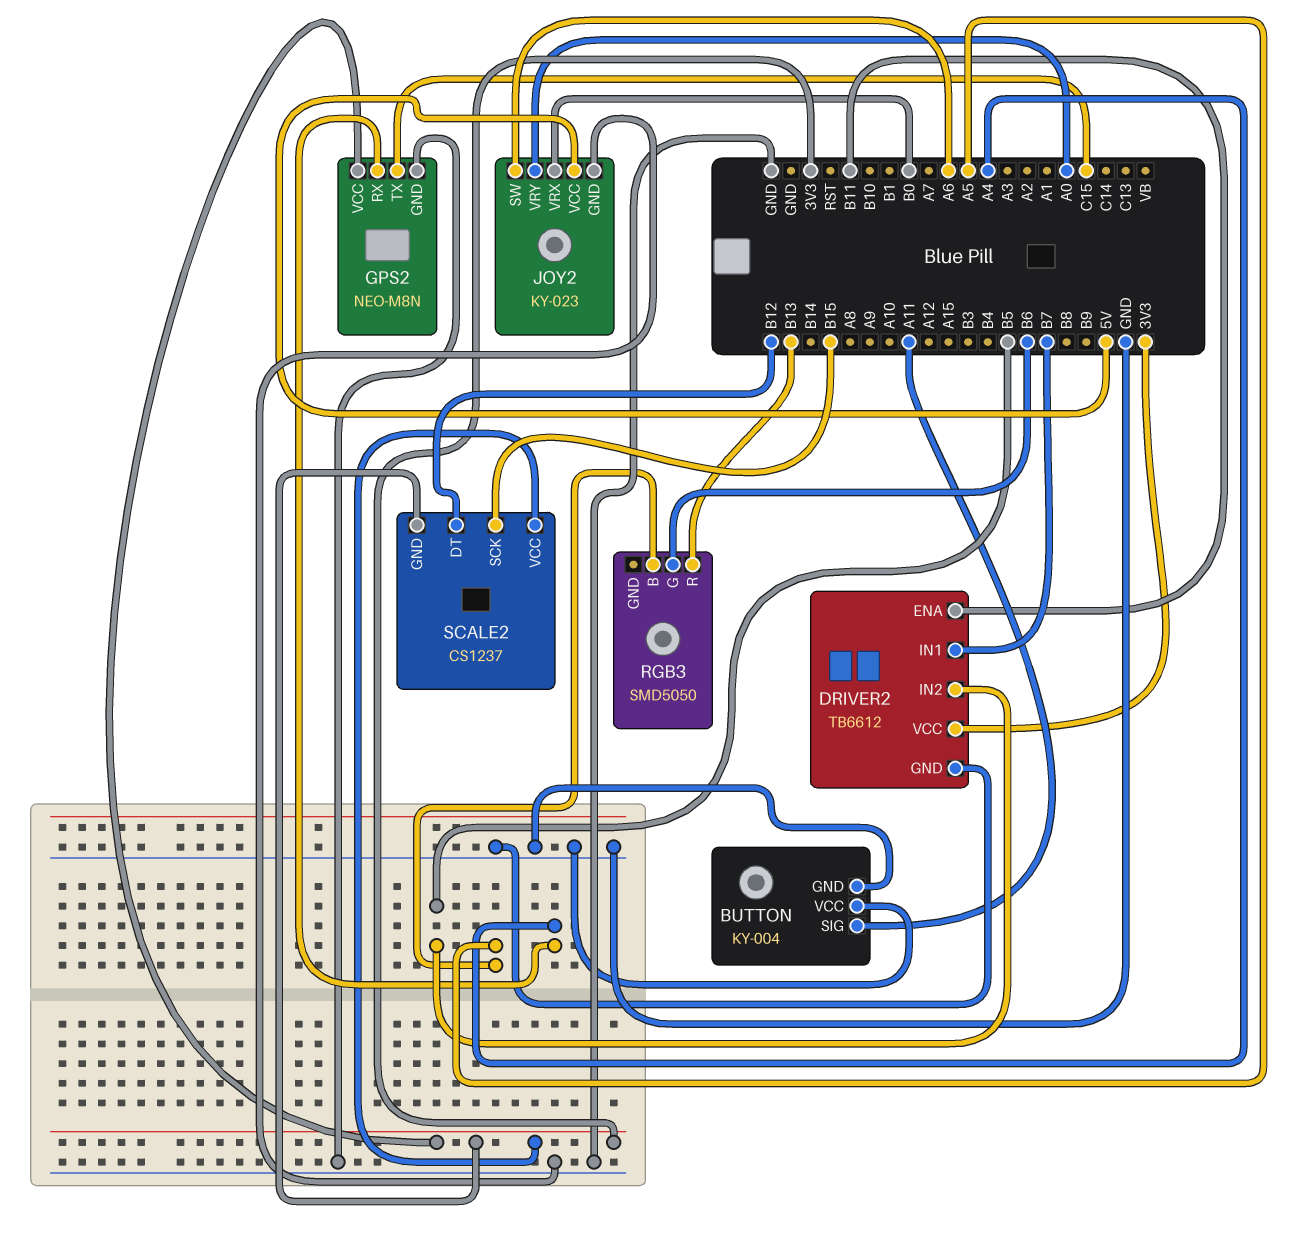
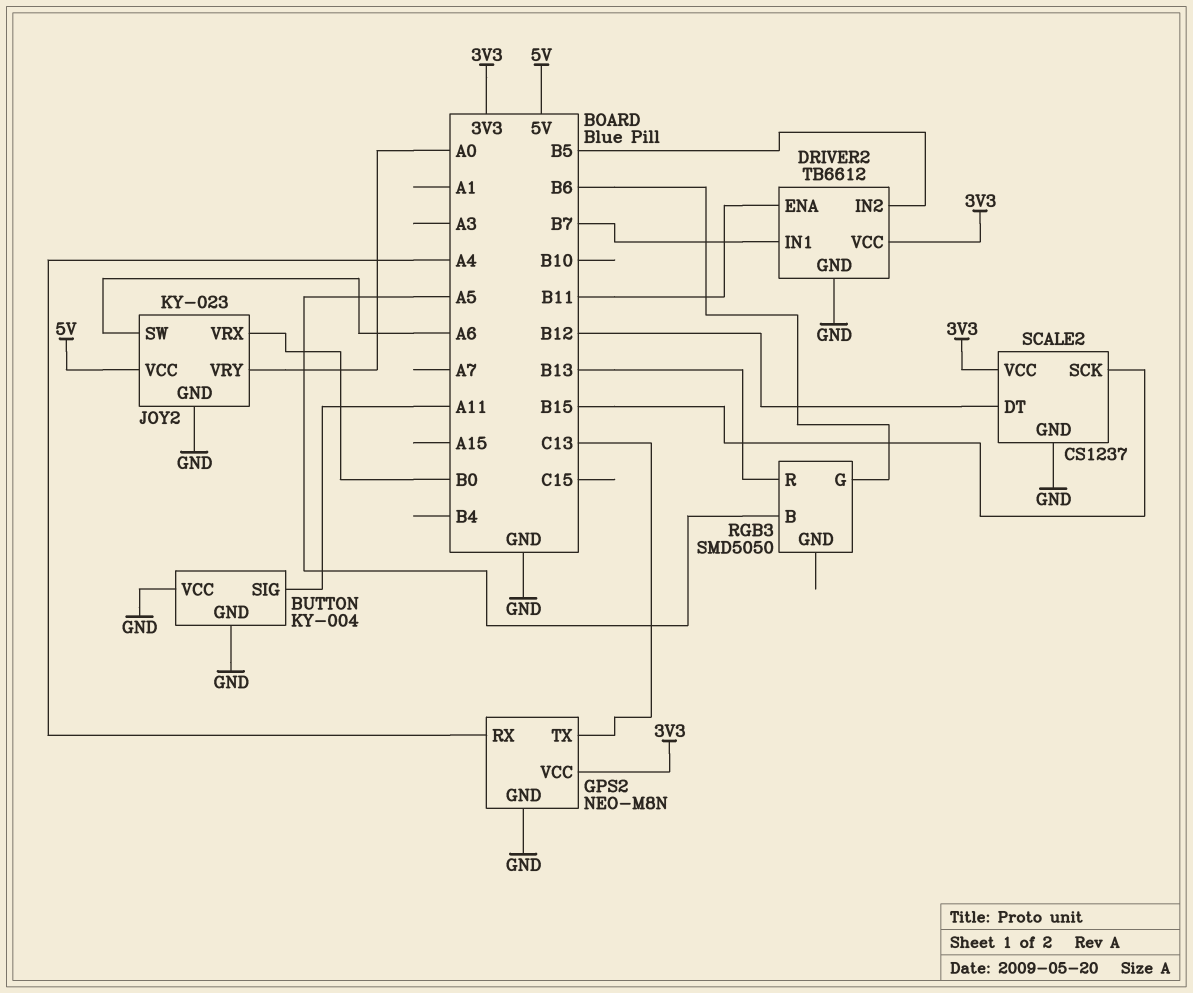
GPS2 pin TX: C15 -> C13
SCALE2 pin GND: 3V3 -> GND

